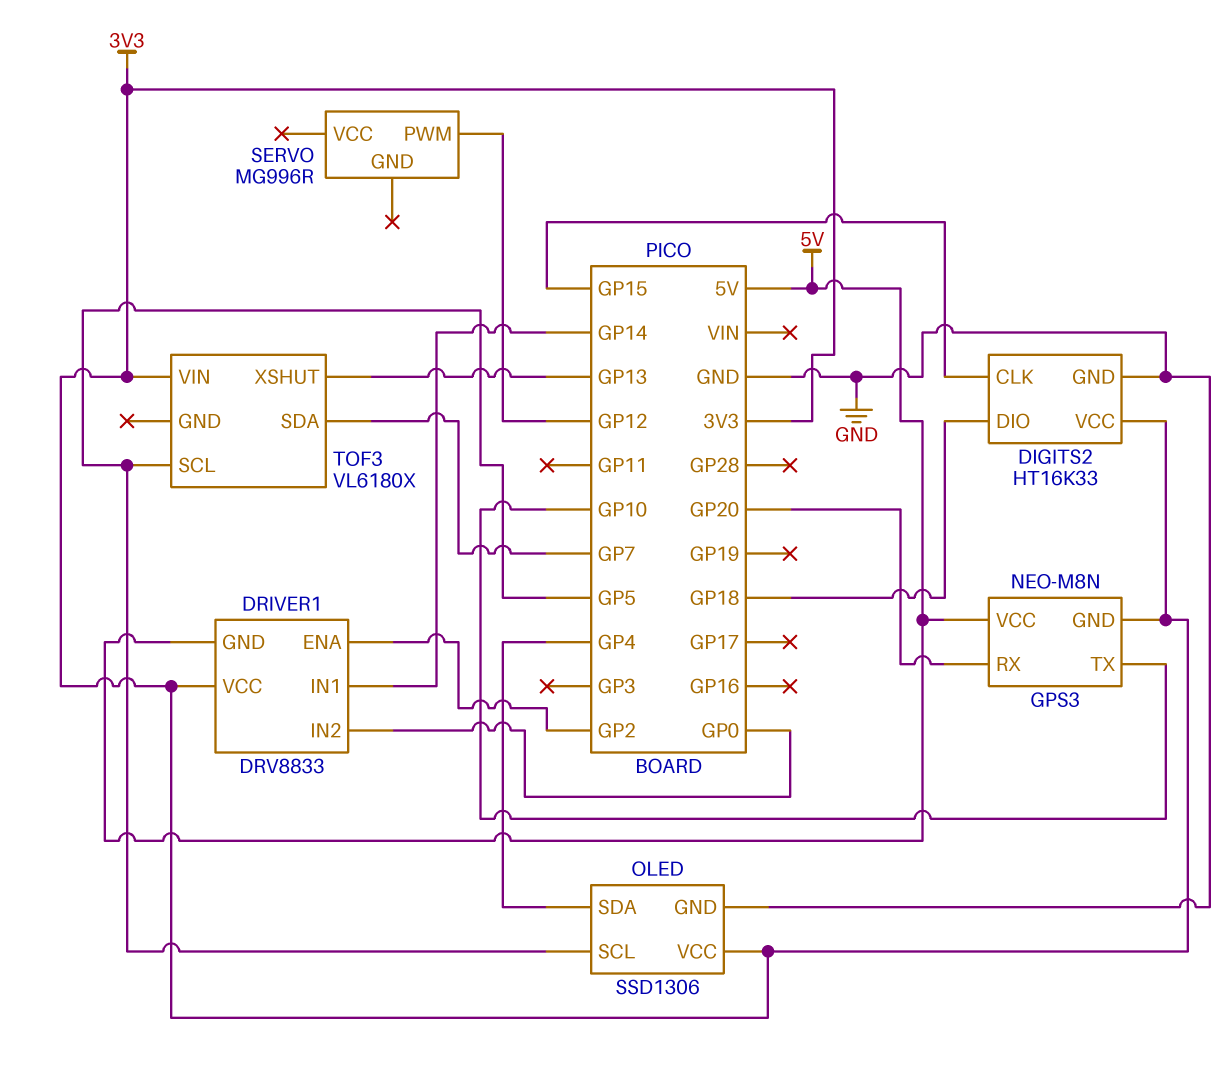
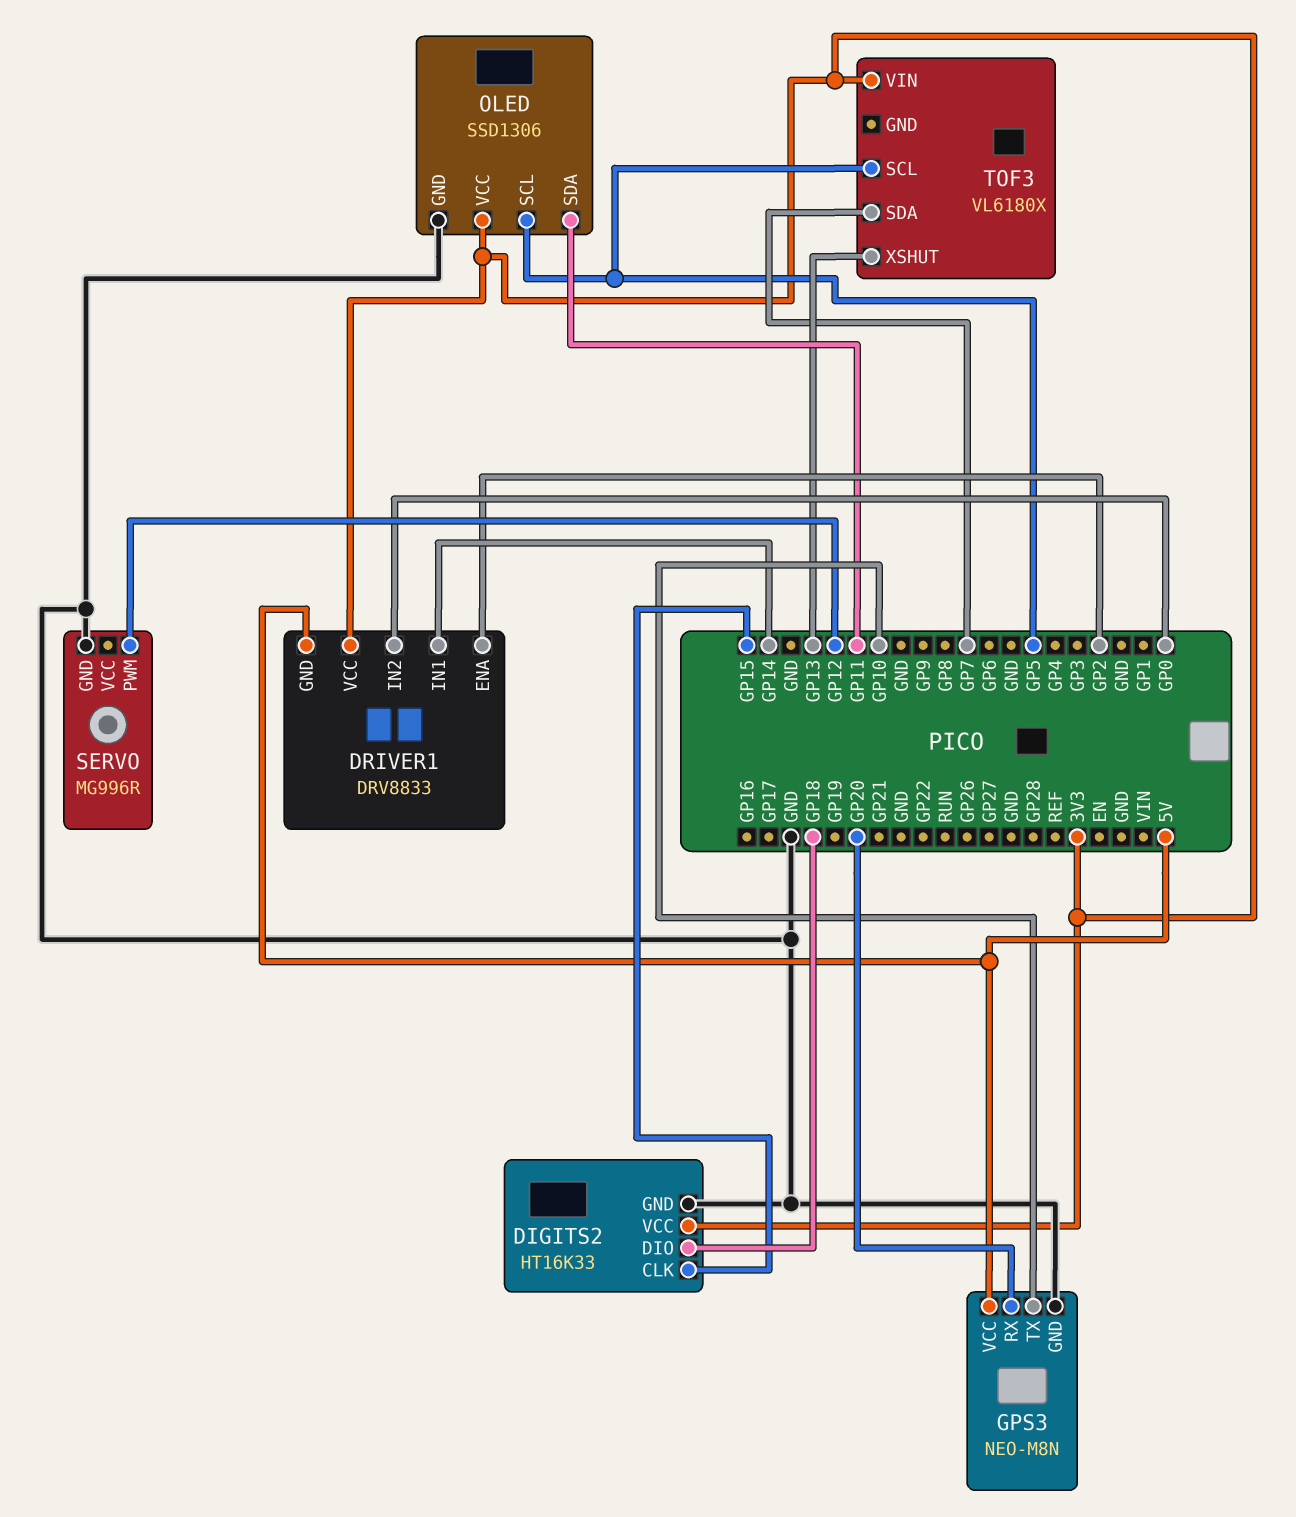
GPS3 pin GND: 3V3 -> GND
OLED pin SDA: GP4 -> GP11
SERVO pin GND: none -> GND

